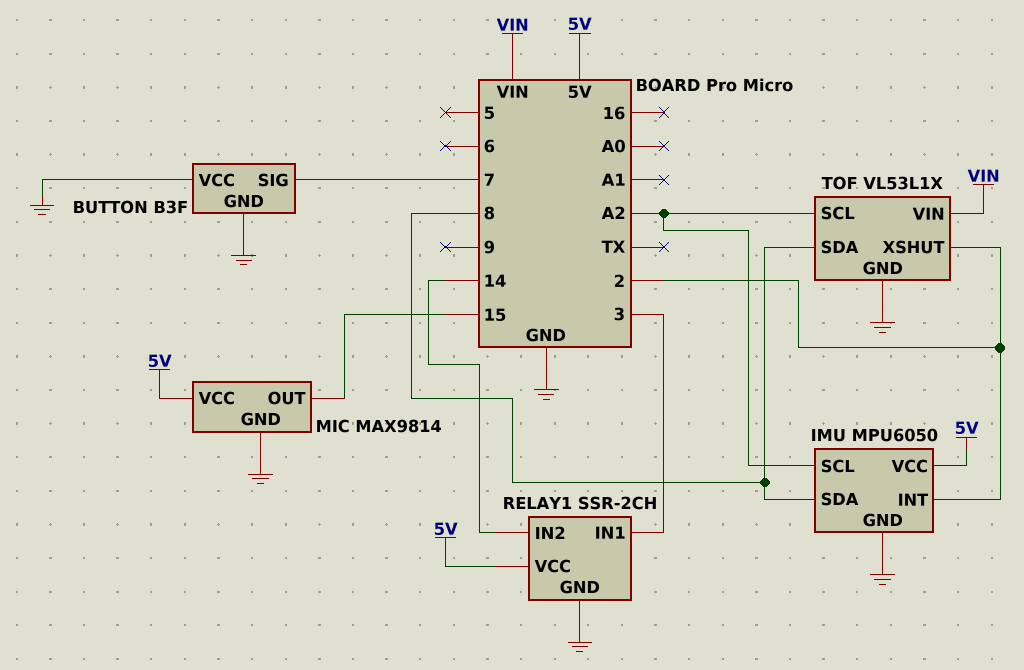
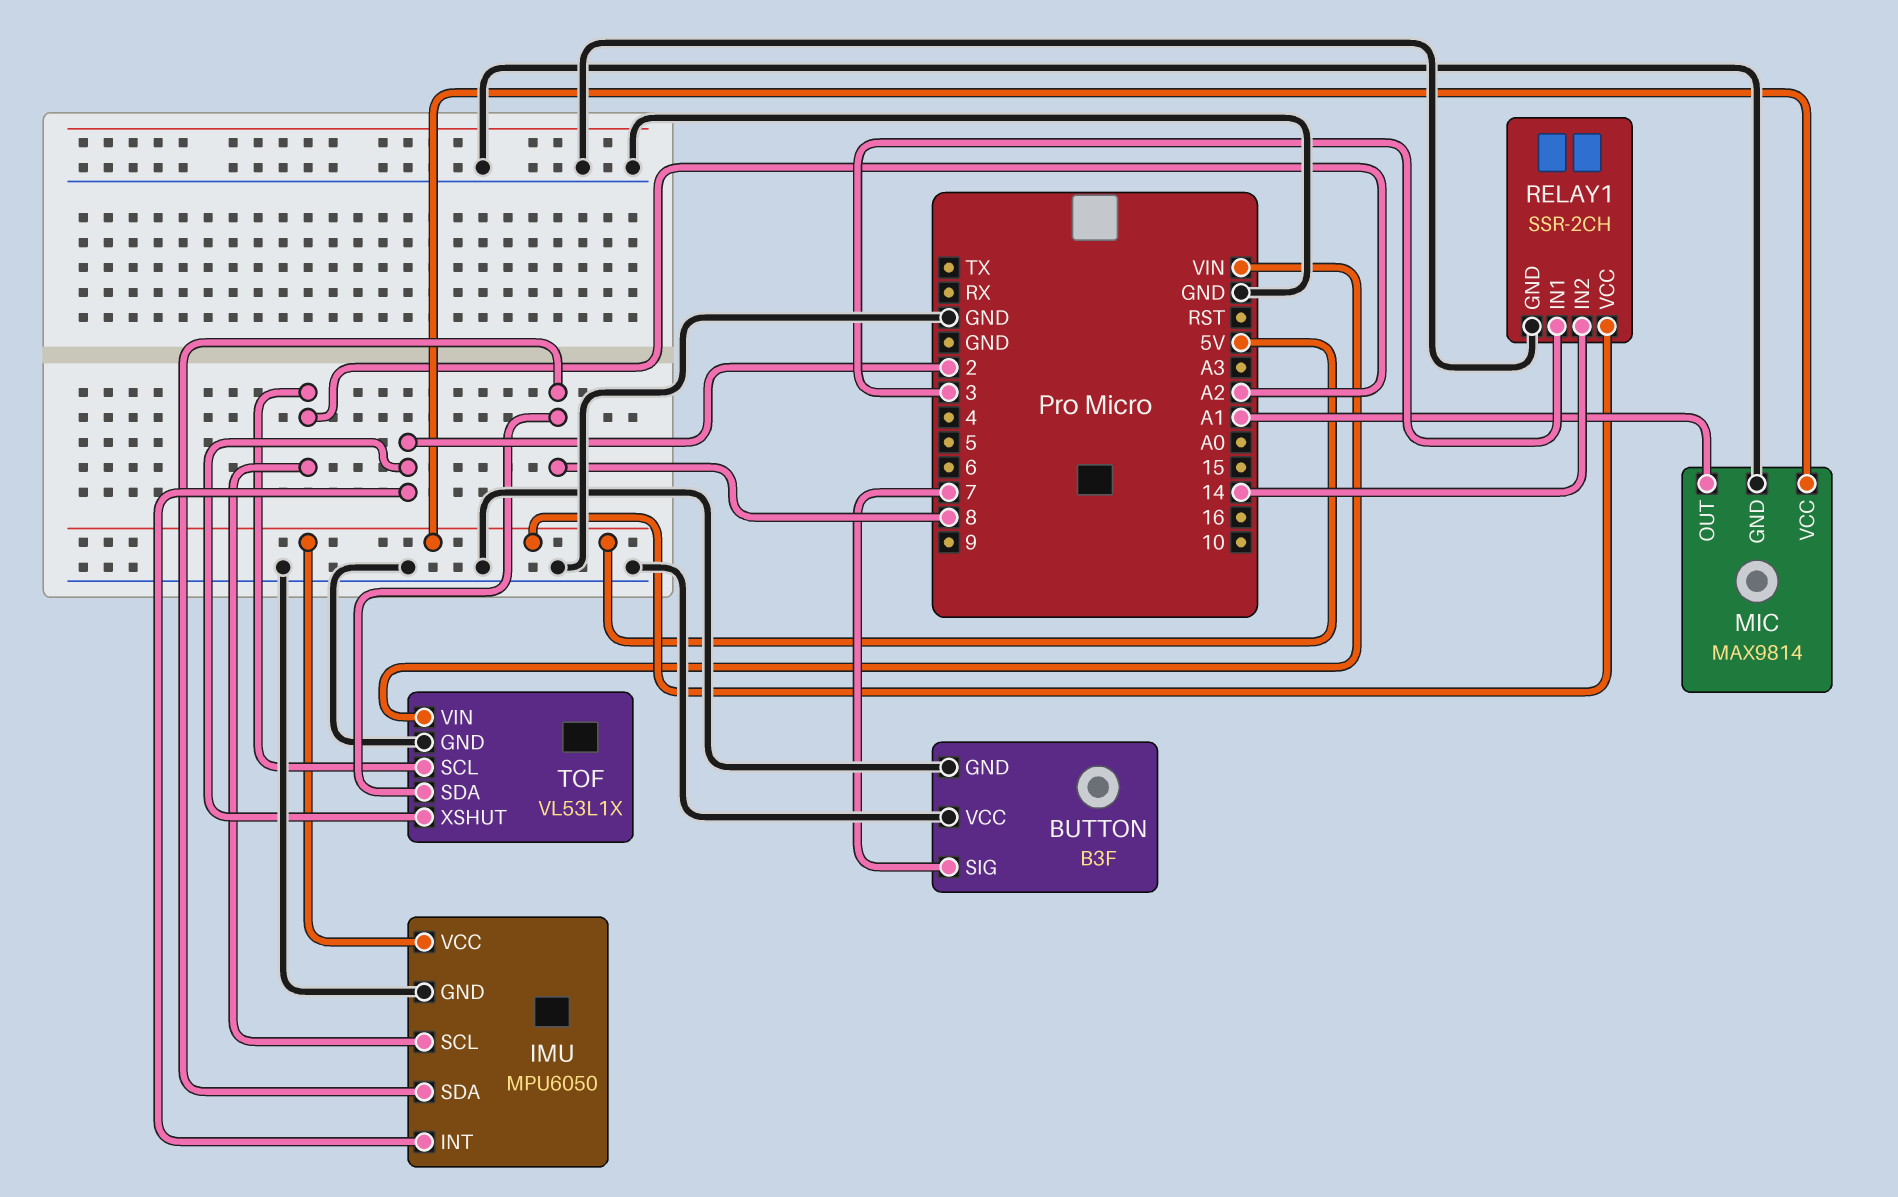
MIC pin OUT: 15 -> A1

